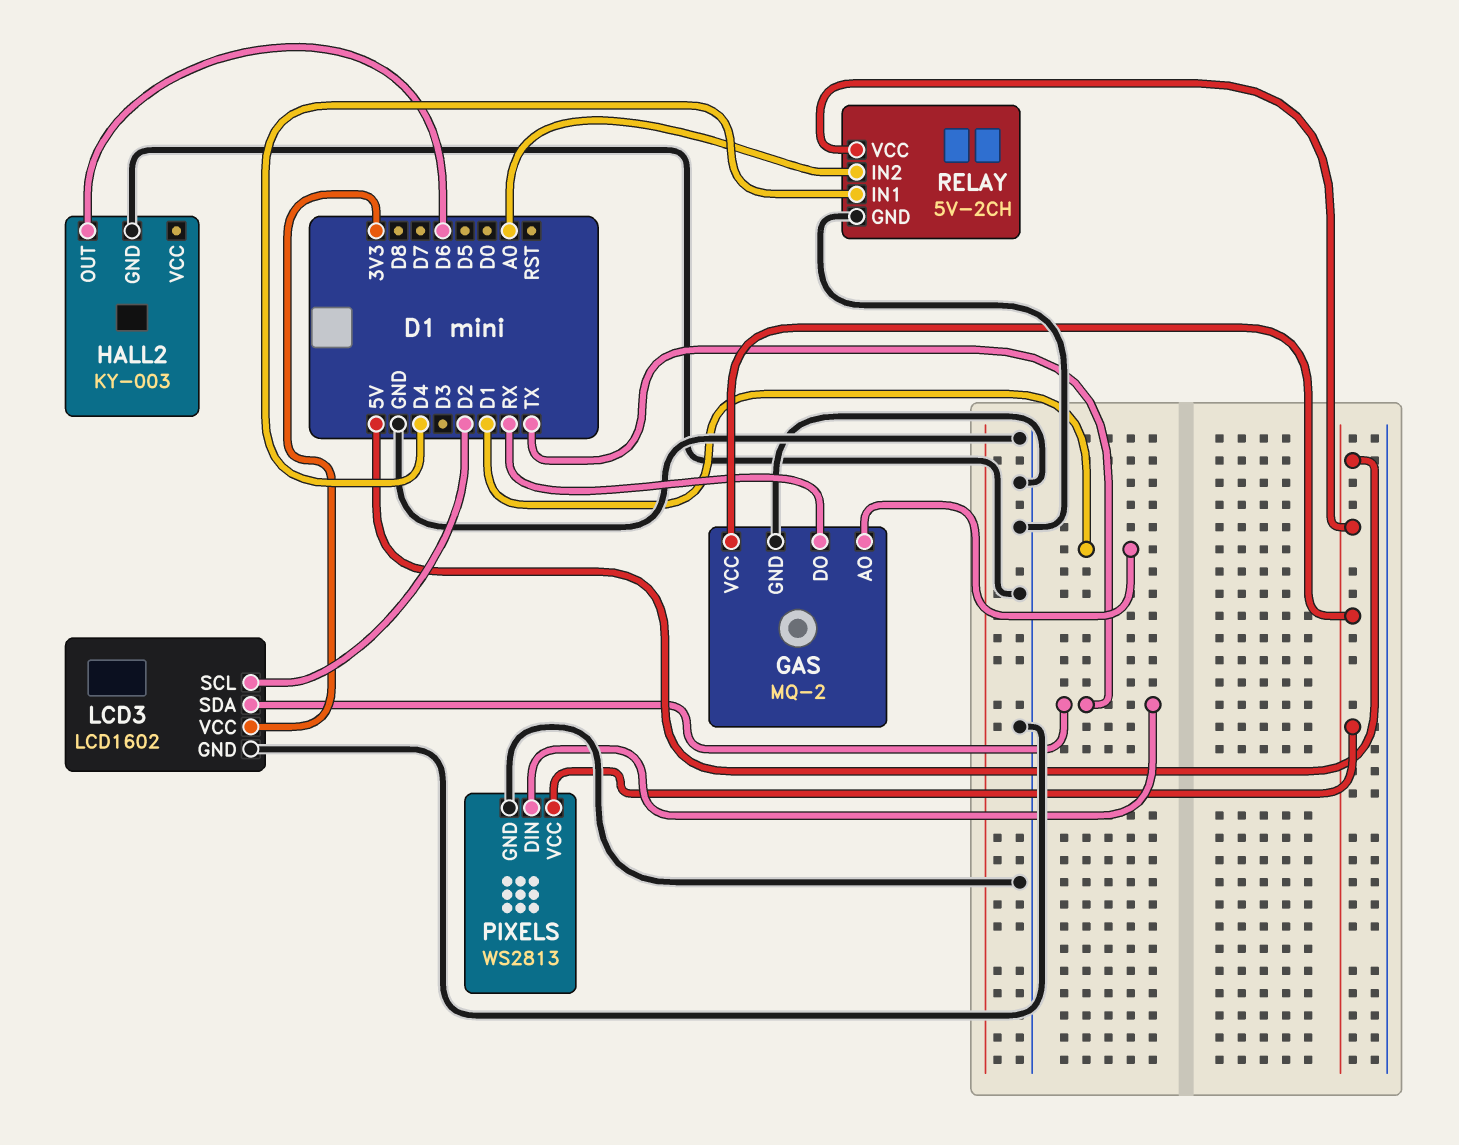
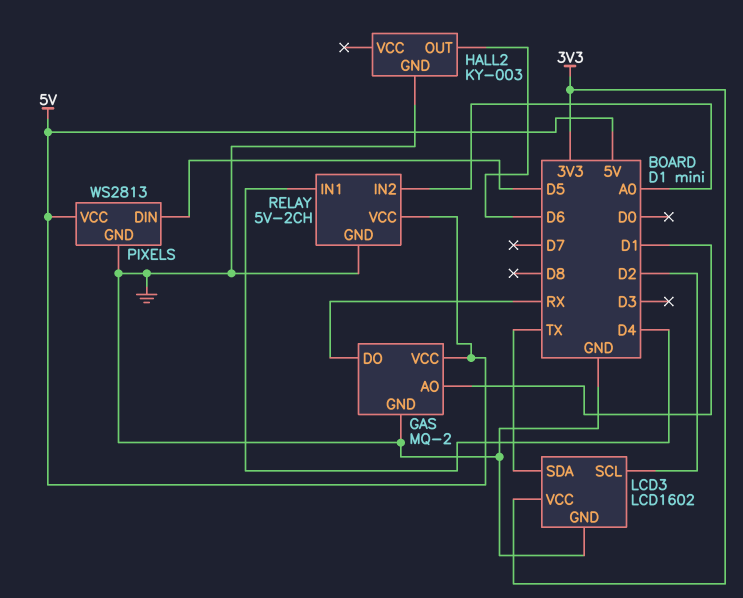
PIXELS pin DIN: TX -> D5

